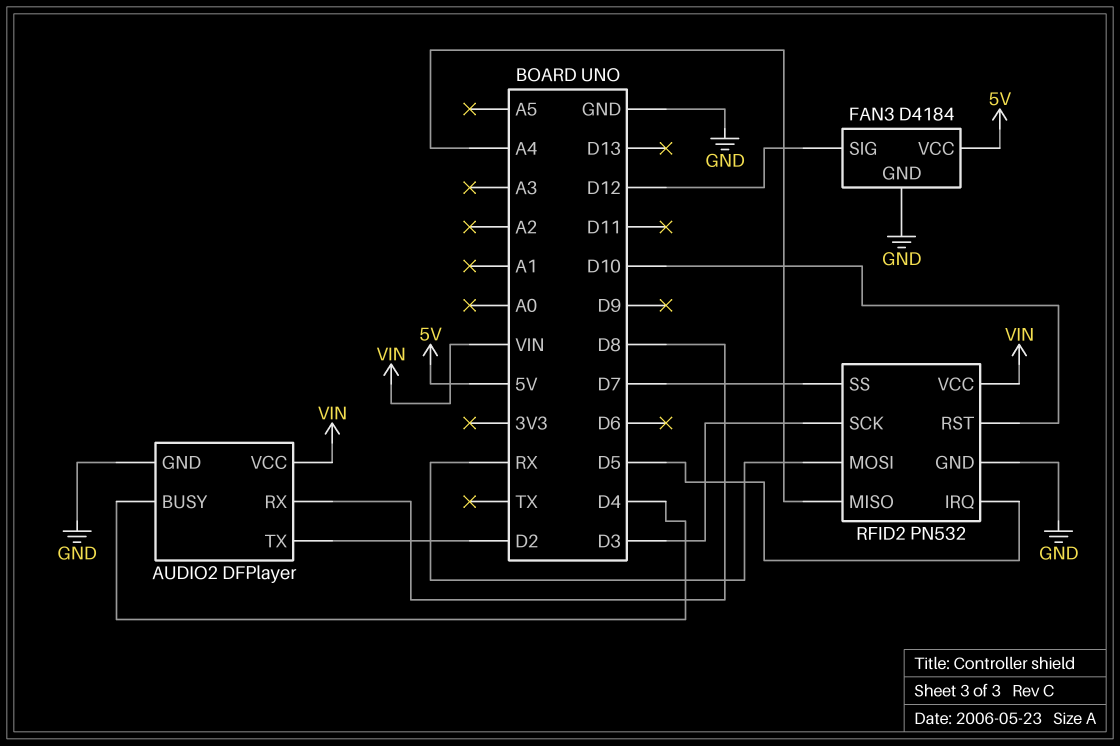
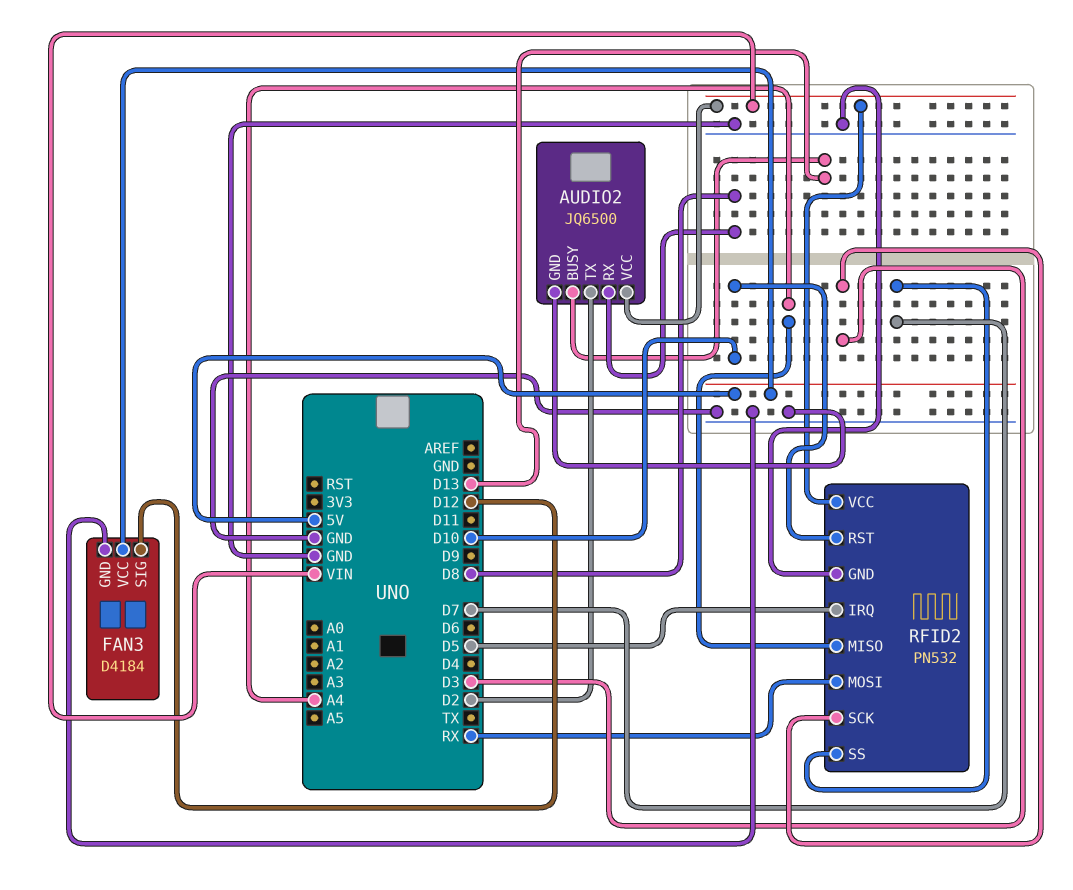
AUDIO2: DFPlayer -> JQ6500
AUDIO2 pin BUSY: D4 -> D13

